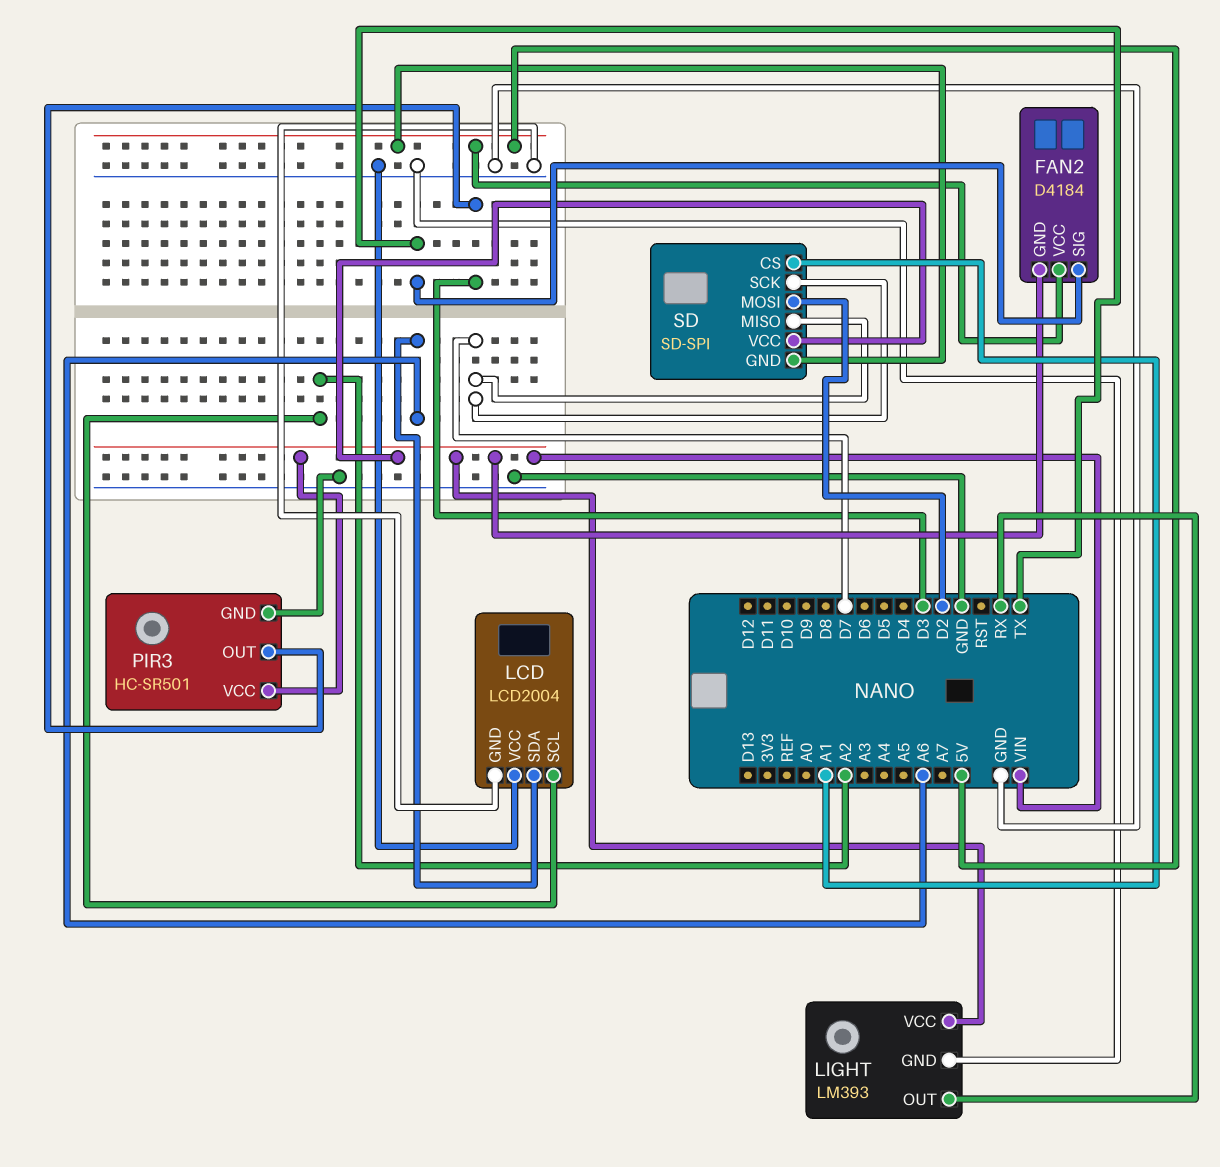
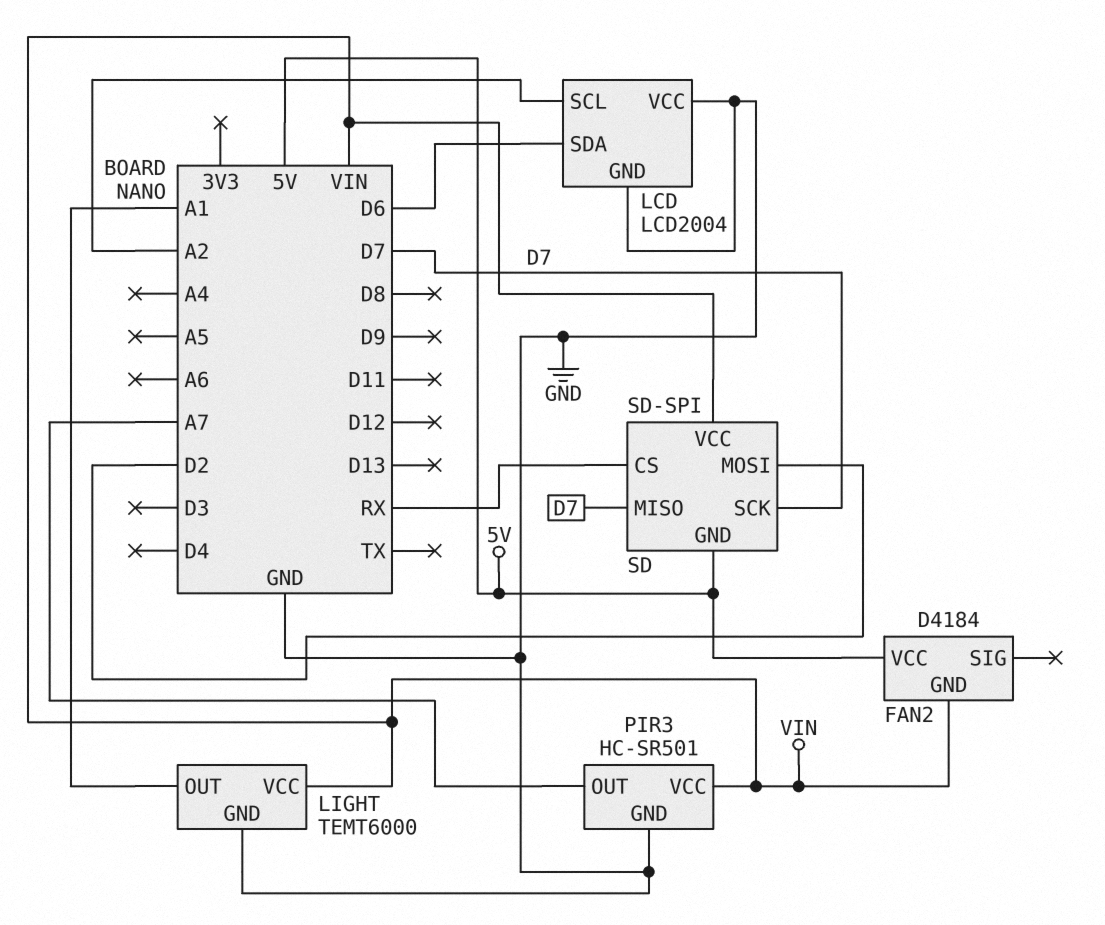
FAN2 pin SIG: TX -> none
LCD pin SDA: A6 -> D6
LIGHT: LM393 -> TEMT6000
LIGHT pin OUT: RX -> A1
PIR3 pin OUT: D3 -> A7
SD pin CS: A1 -> RX

